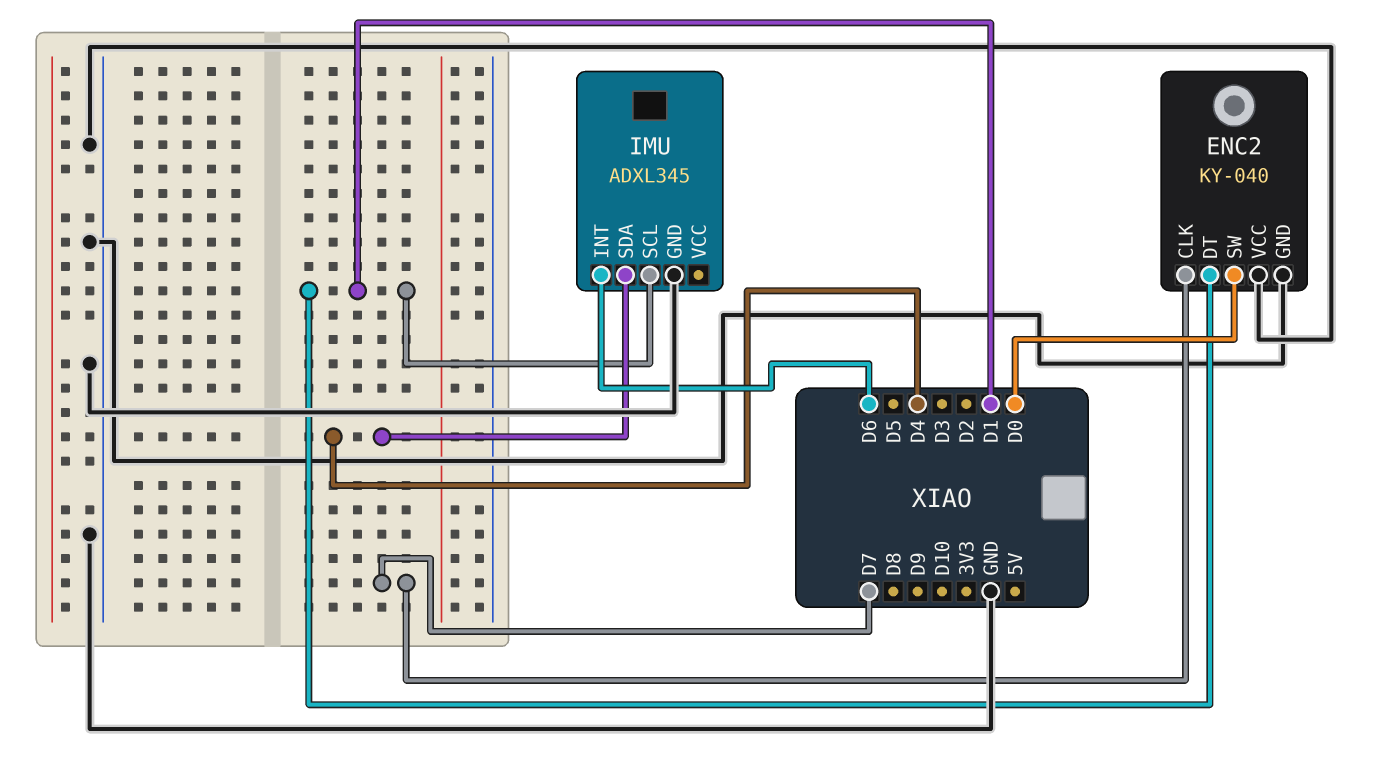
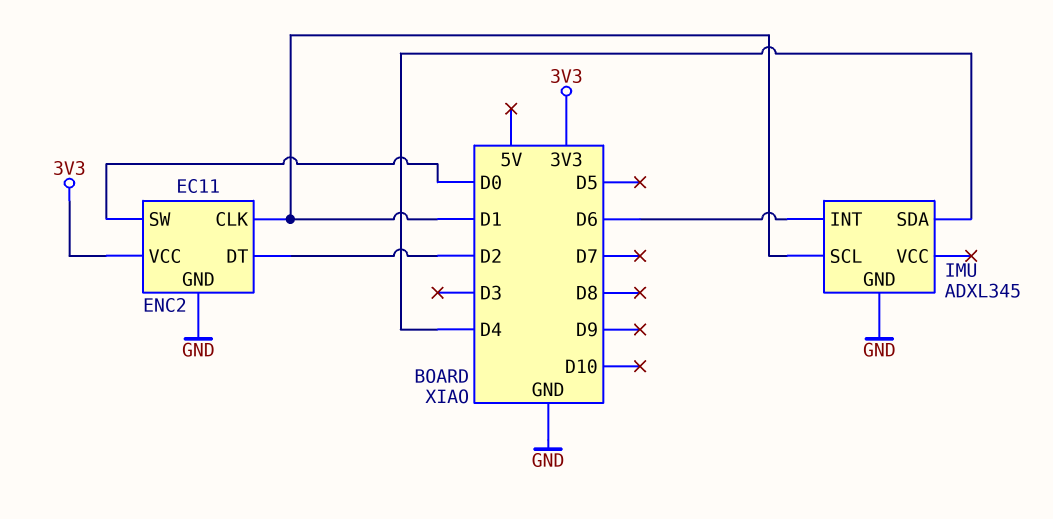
ENC2: KY-040 -> EC11
ENC2 pin CLK: D7 -> D1
ENC2 pin DT: D1 -> D2
ENC2 pin VCC: GND -> 3V3

